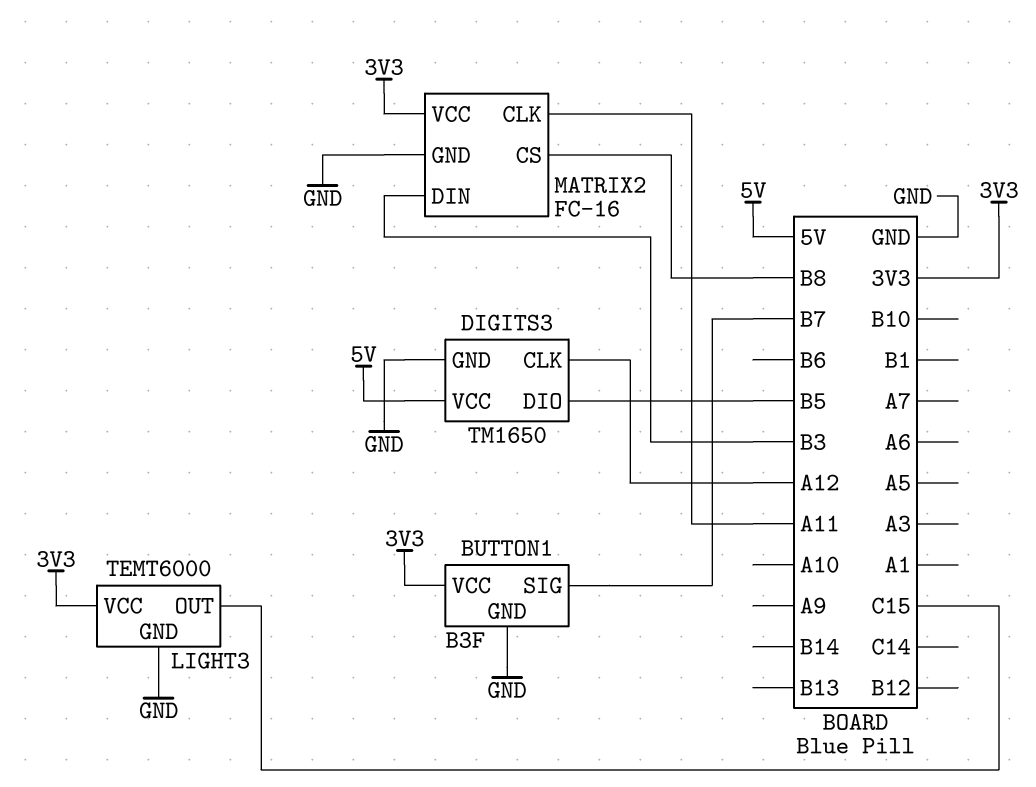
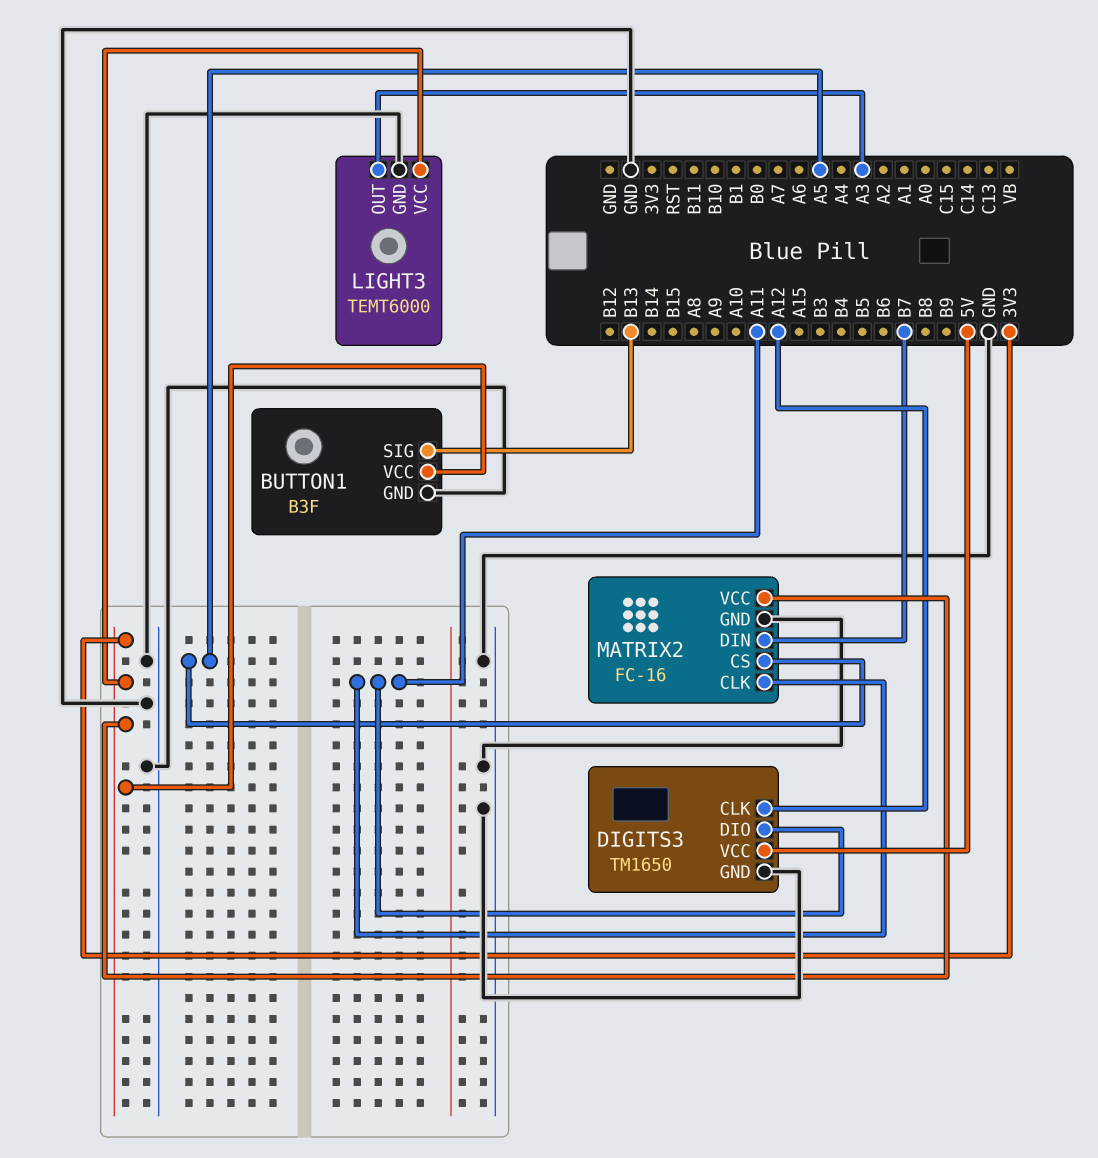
BUTTON1 pin SIG: B7 -> B13
DIGITS3 pin DIO: B5 -> A11
LIGHT3 pin OUT: C15 -> A3
MATRIX2 pin CS: B8 -> A5
MATRIX2 pin DIN: B3 -> B7

